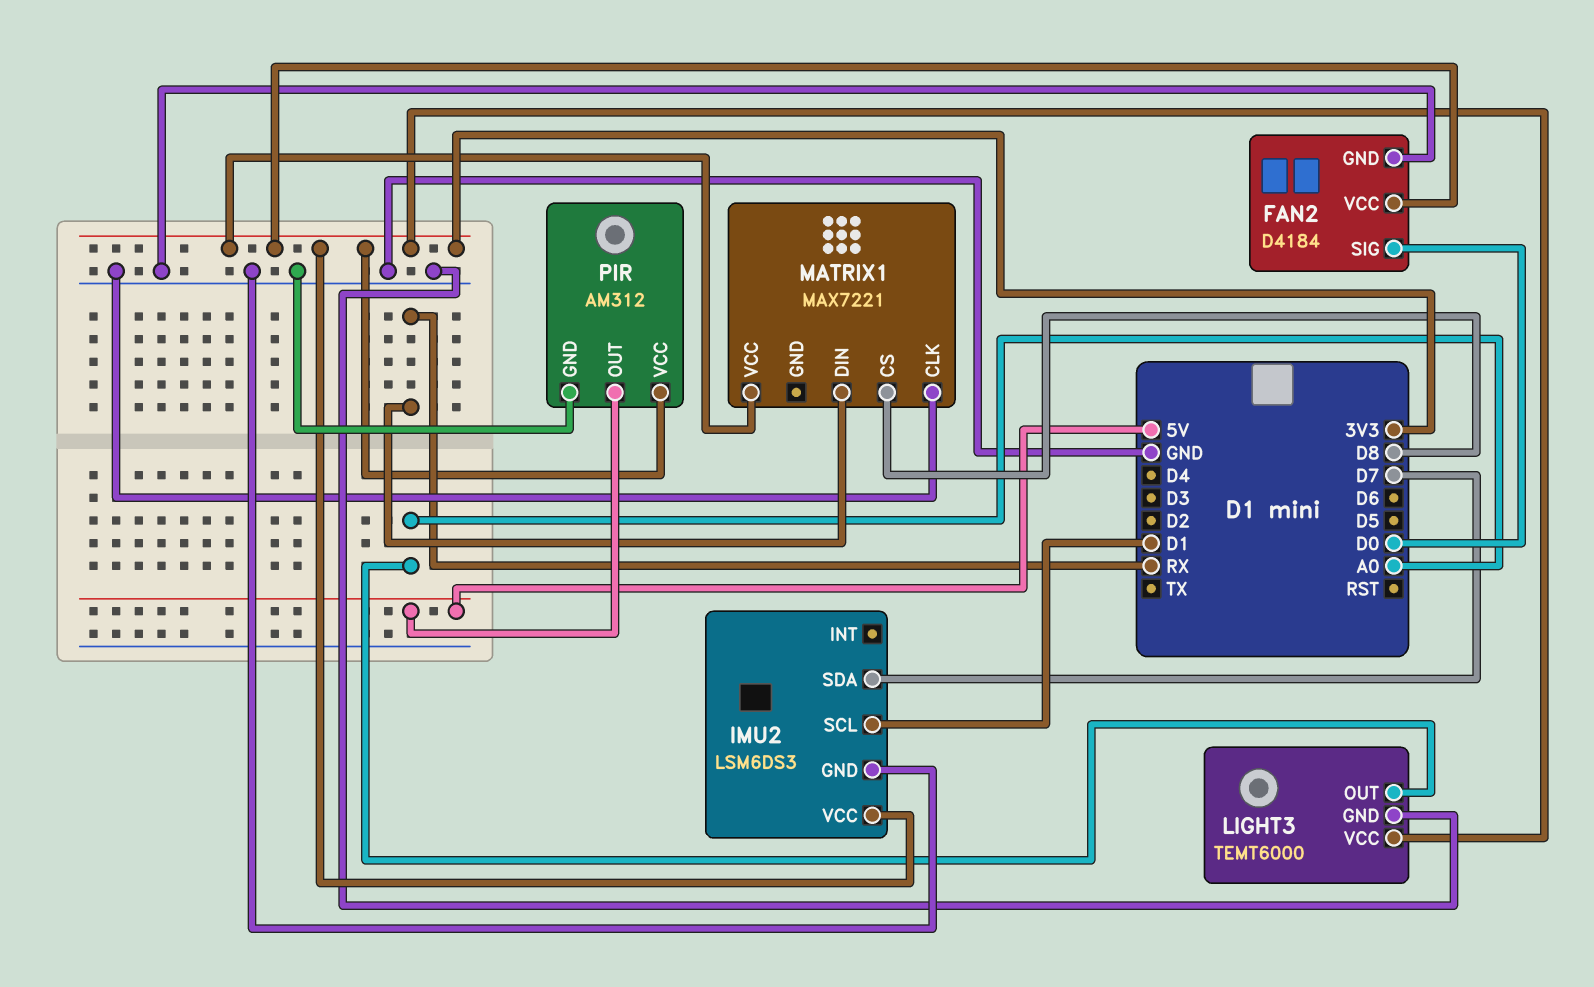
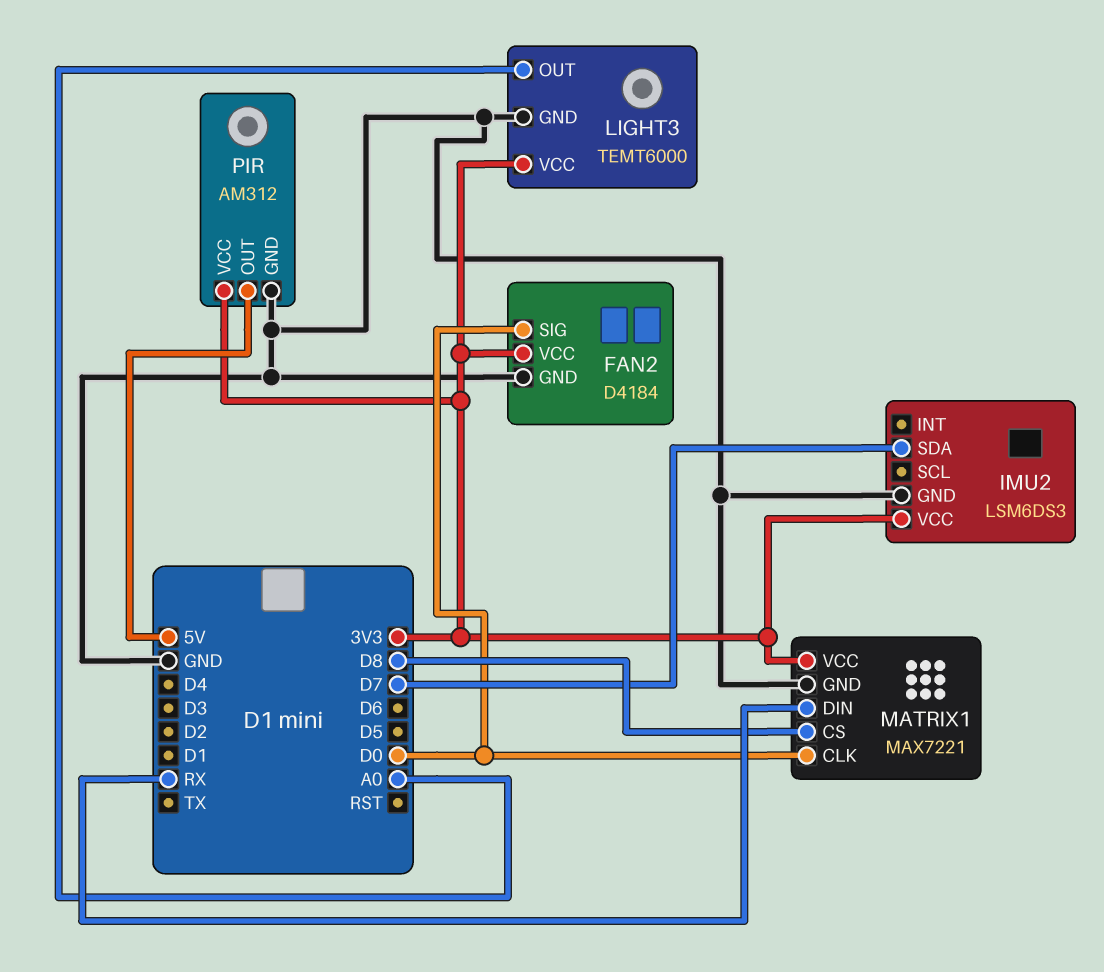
IMU2 pin SCL: D1 -> none
MATRIX1 pin CLK: GND -> D0
MATRIX1 pin GND: none -> GND

